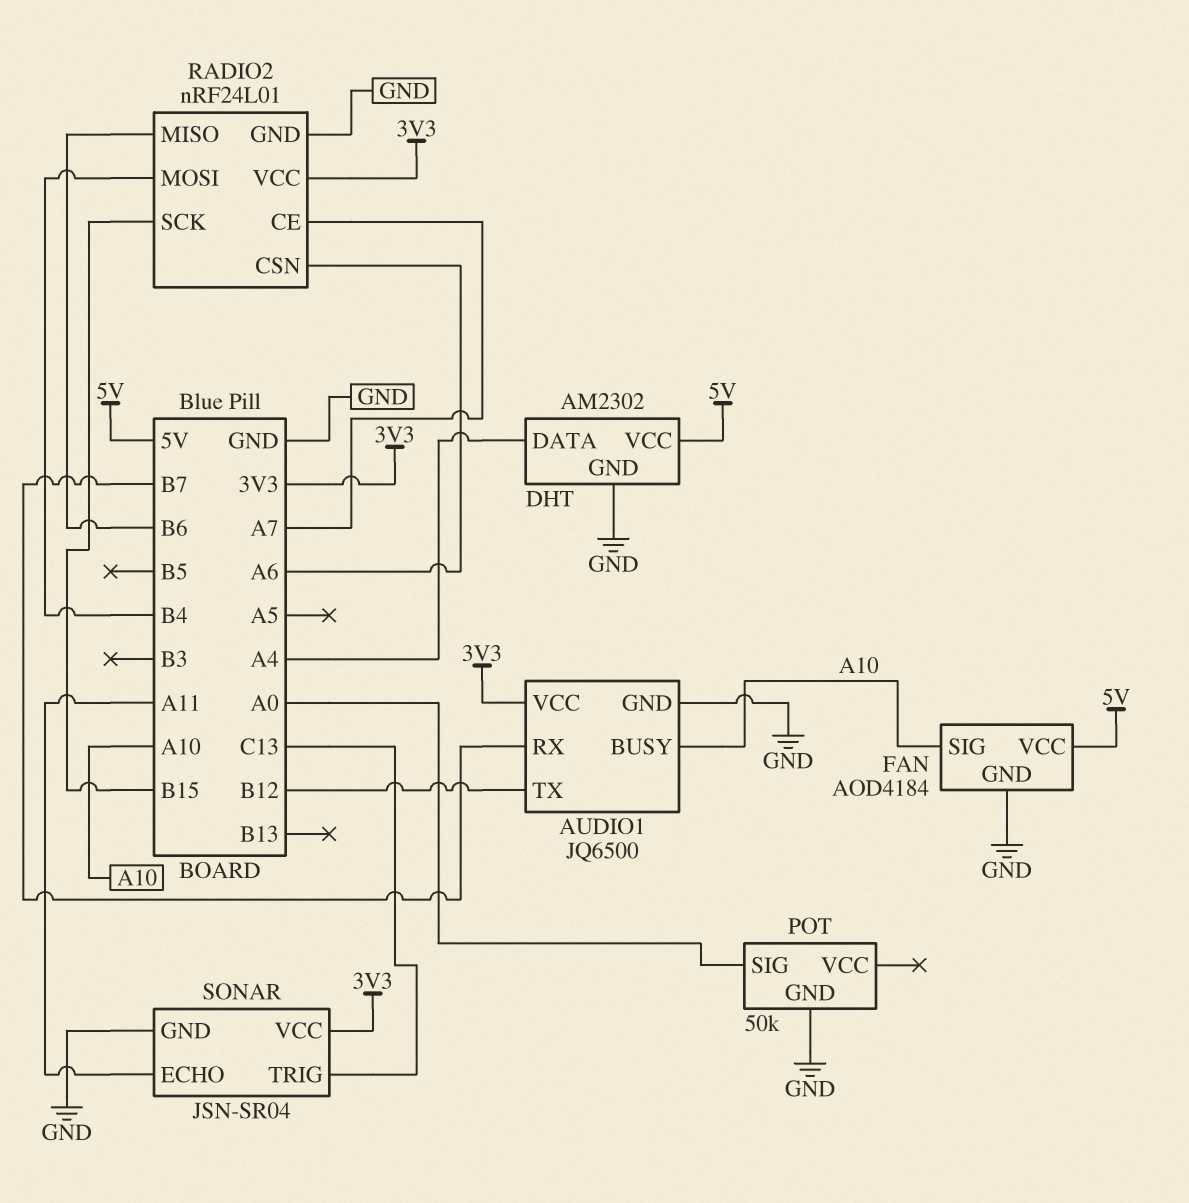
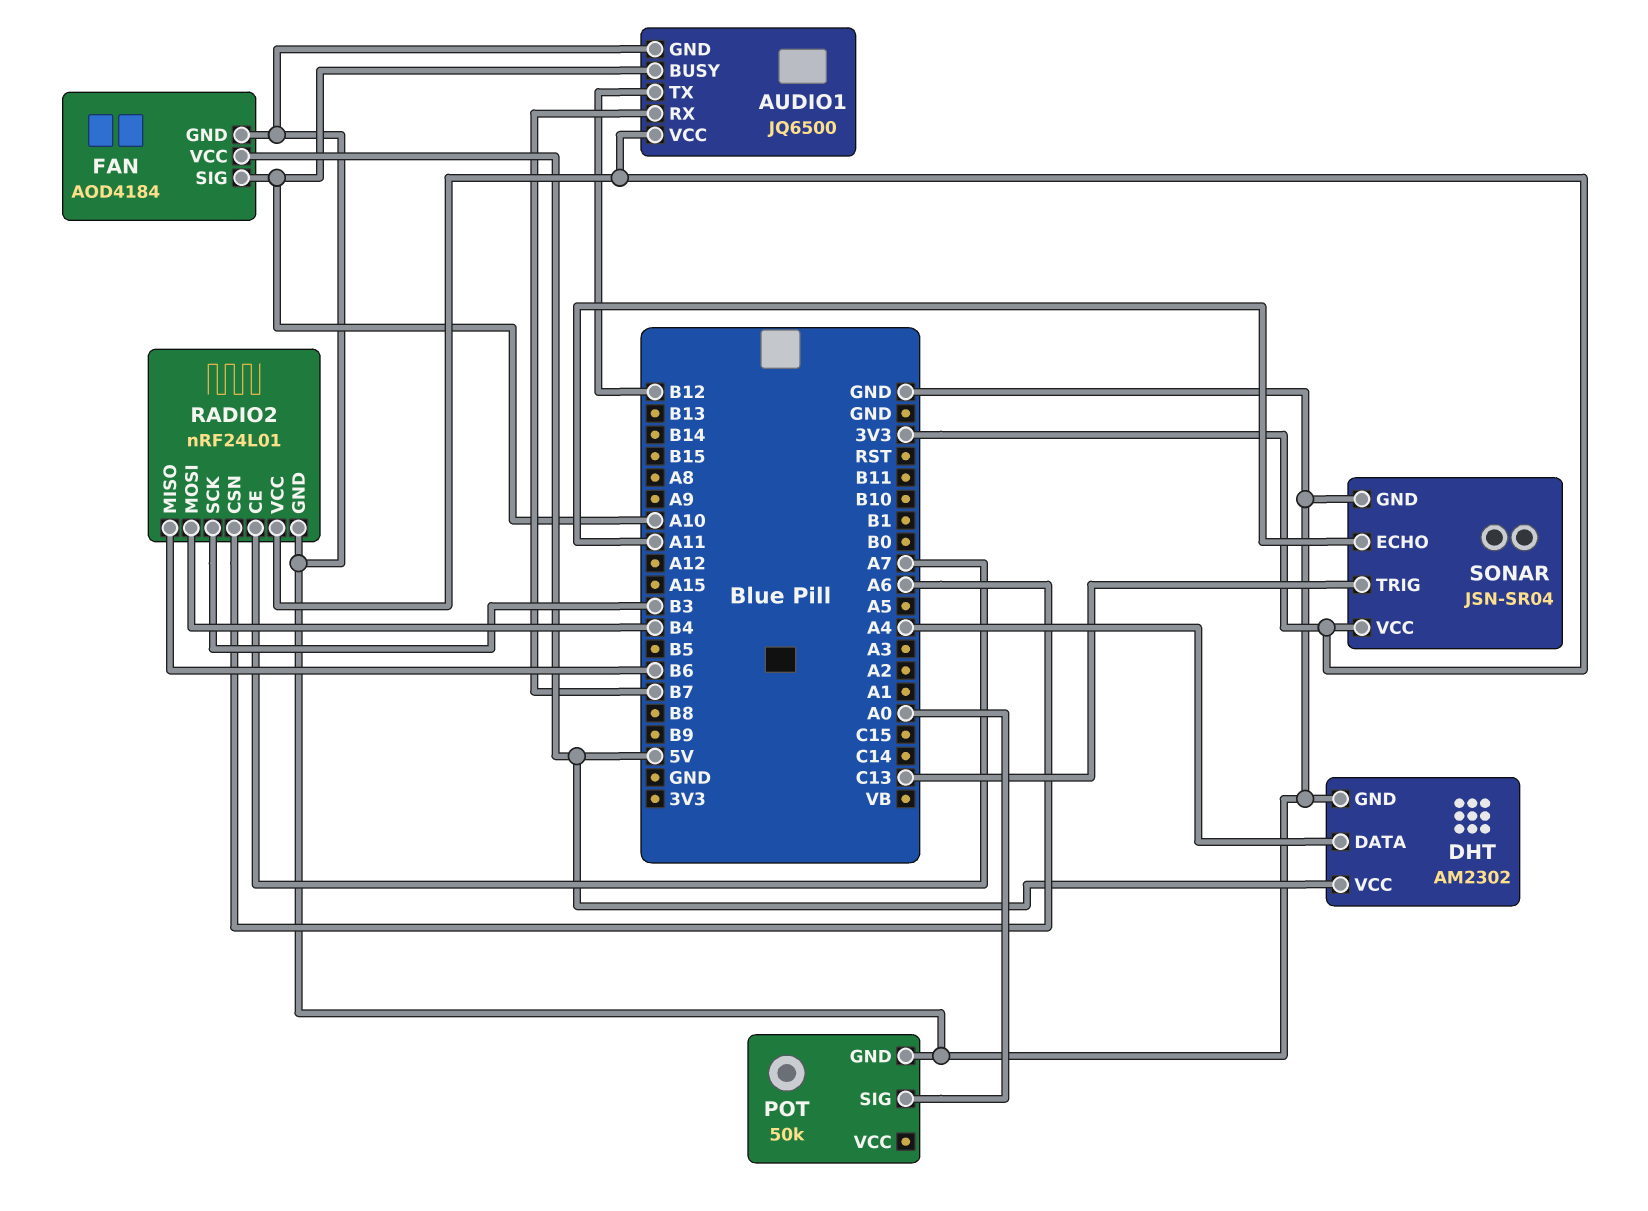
RADIO2 pin SCK: B15 -> B3

